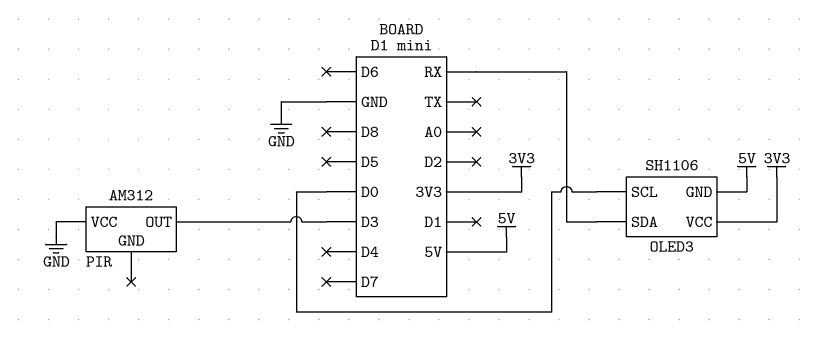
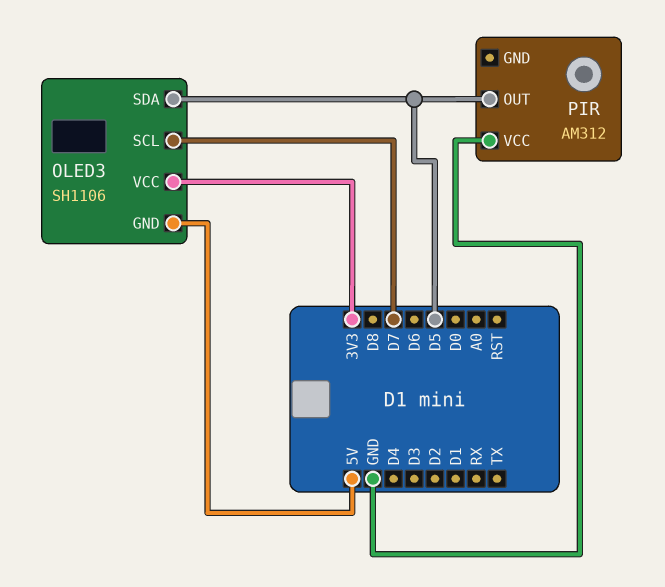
OLED3 pin SCL: D0 -> D7
OLED3 pin SDA: RX -> D5
PIR pin OUT: D3 -> D5

